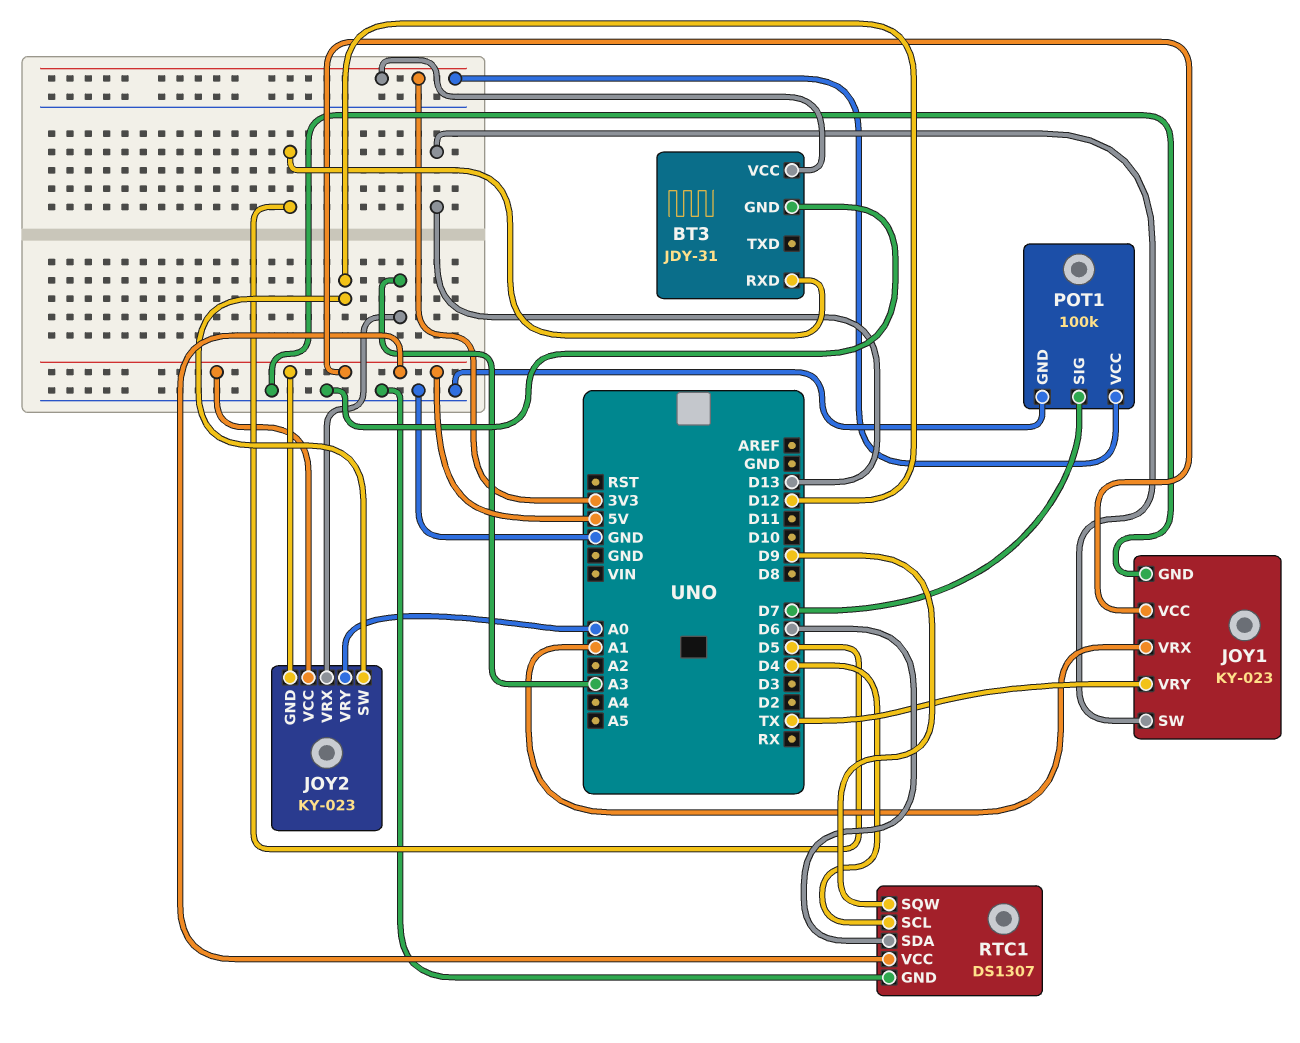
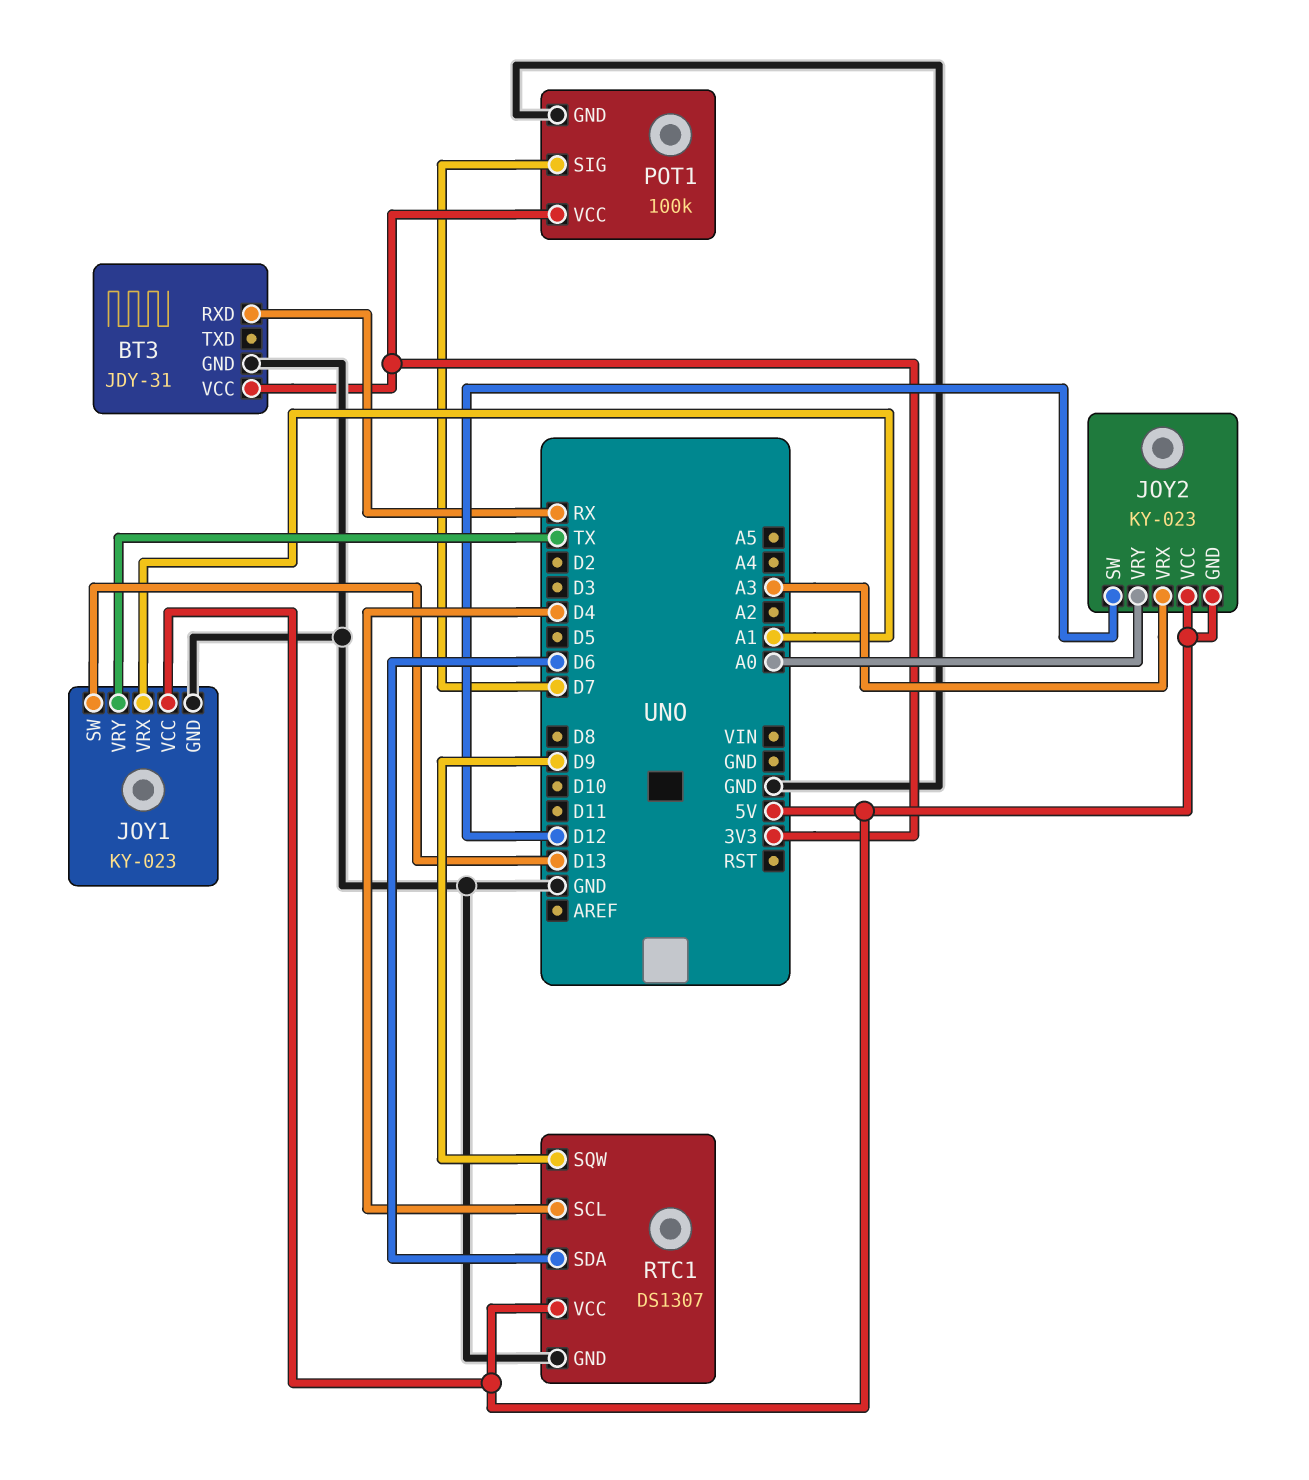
BT3 pin RXD: D5 -> RX

